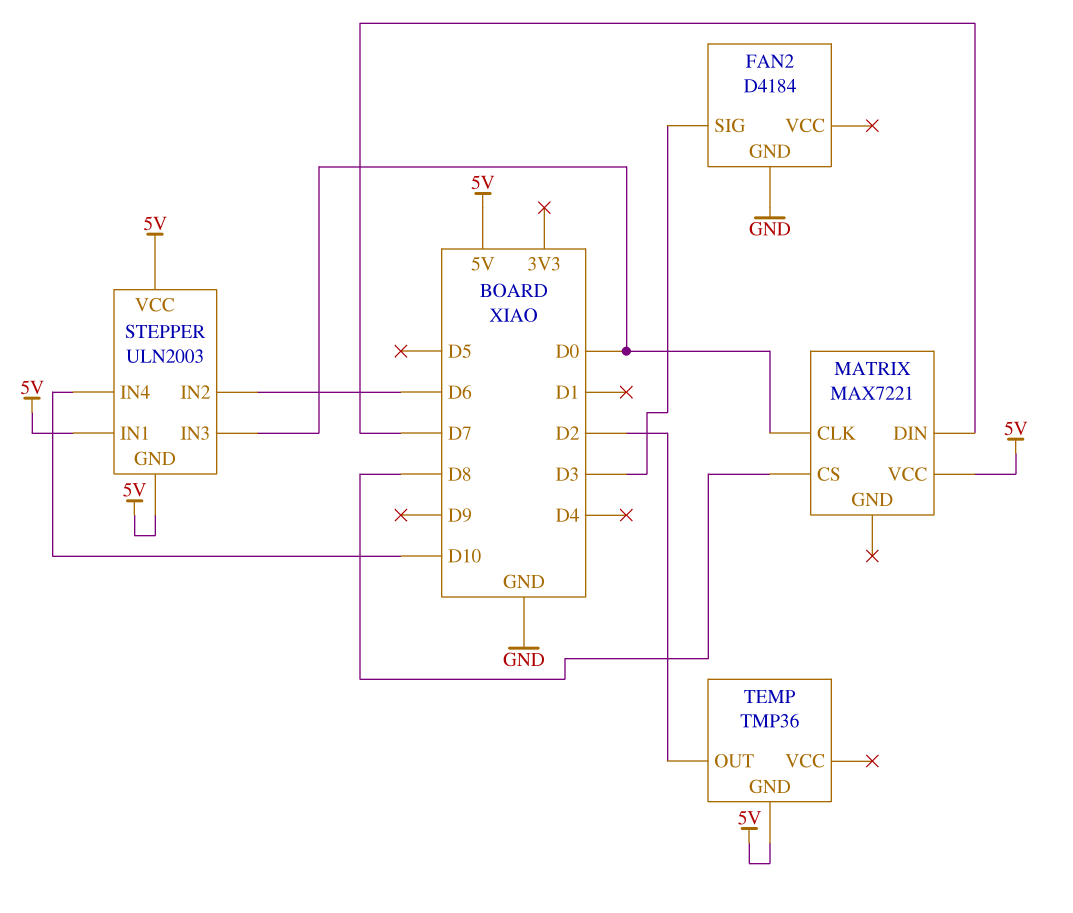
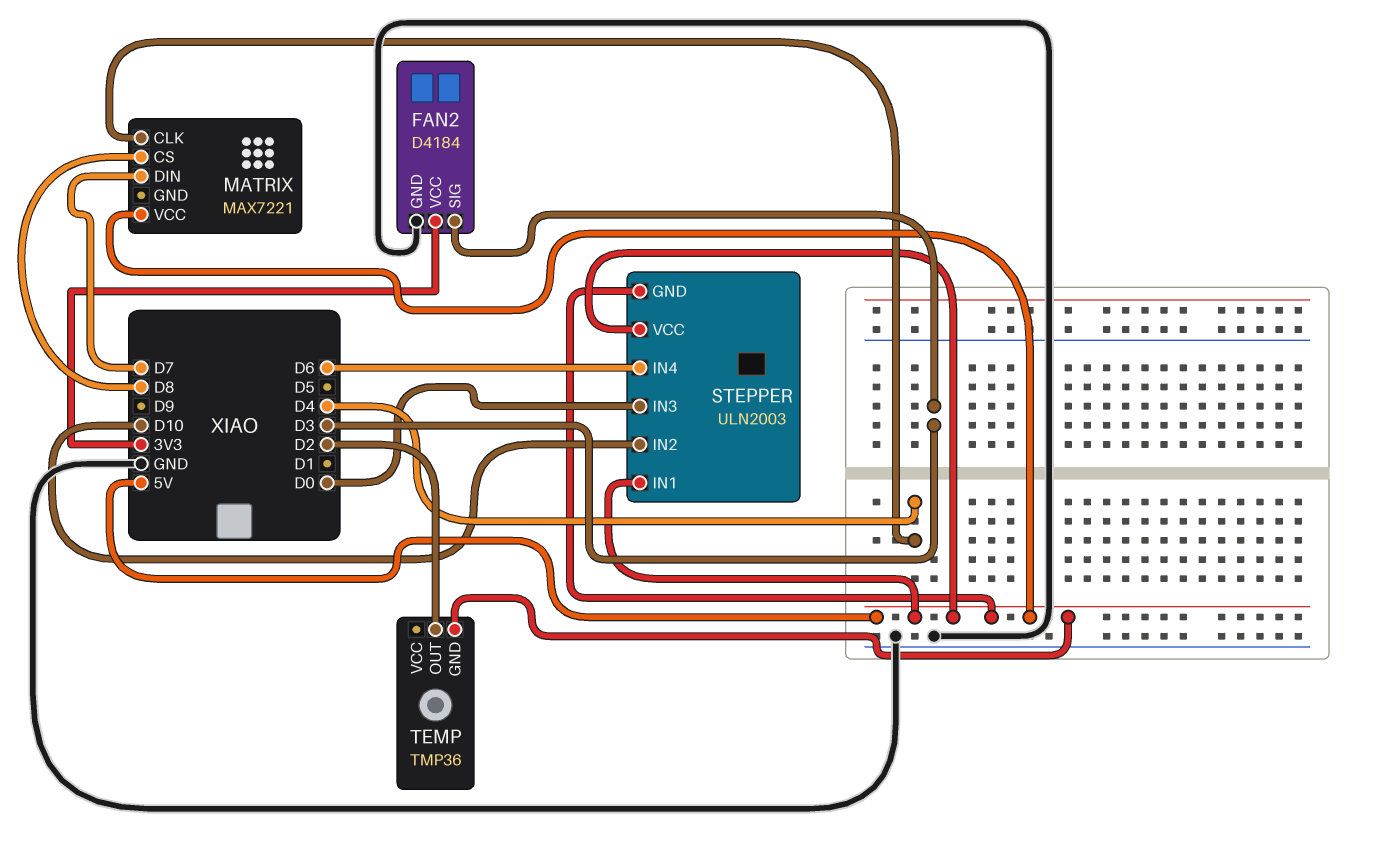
FAN2 pin VCC: none -> 3V3
MATRIX pin CLK: D0 -> D4
STEPPER pin IN2: D6 -> D10
STEPPER pin IN4: D10 -> D6

